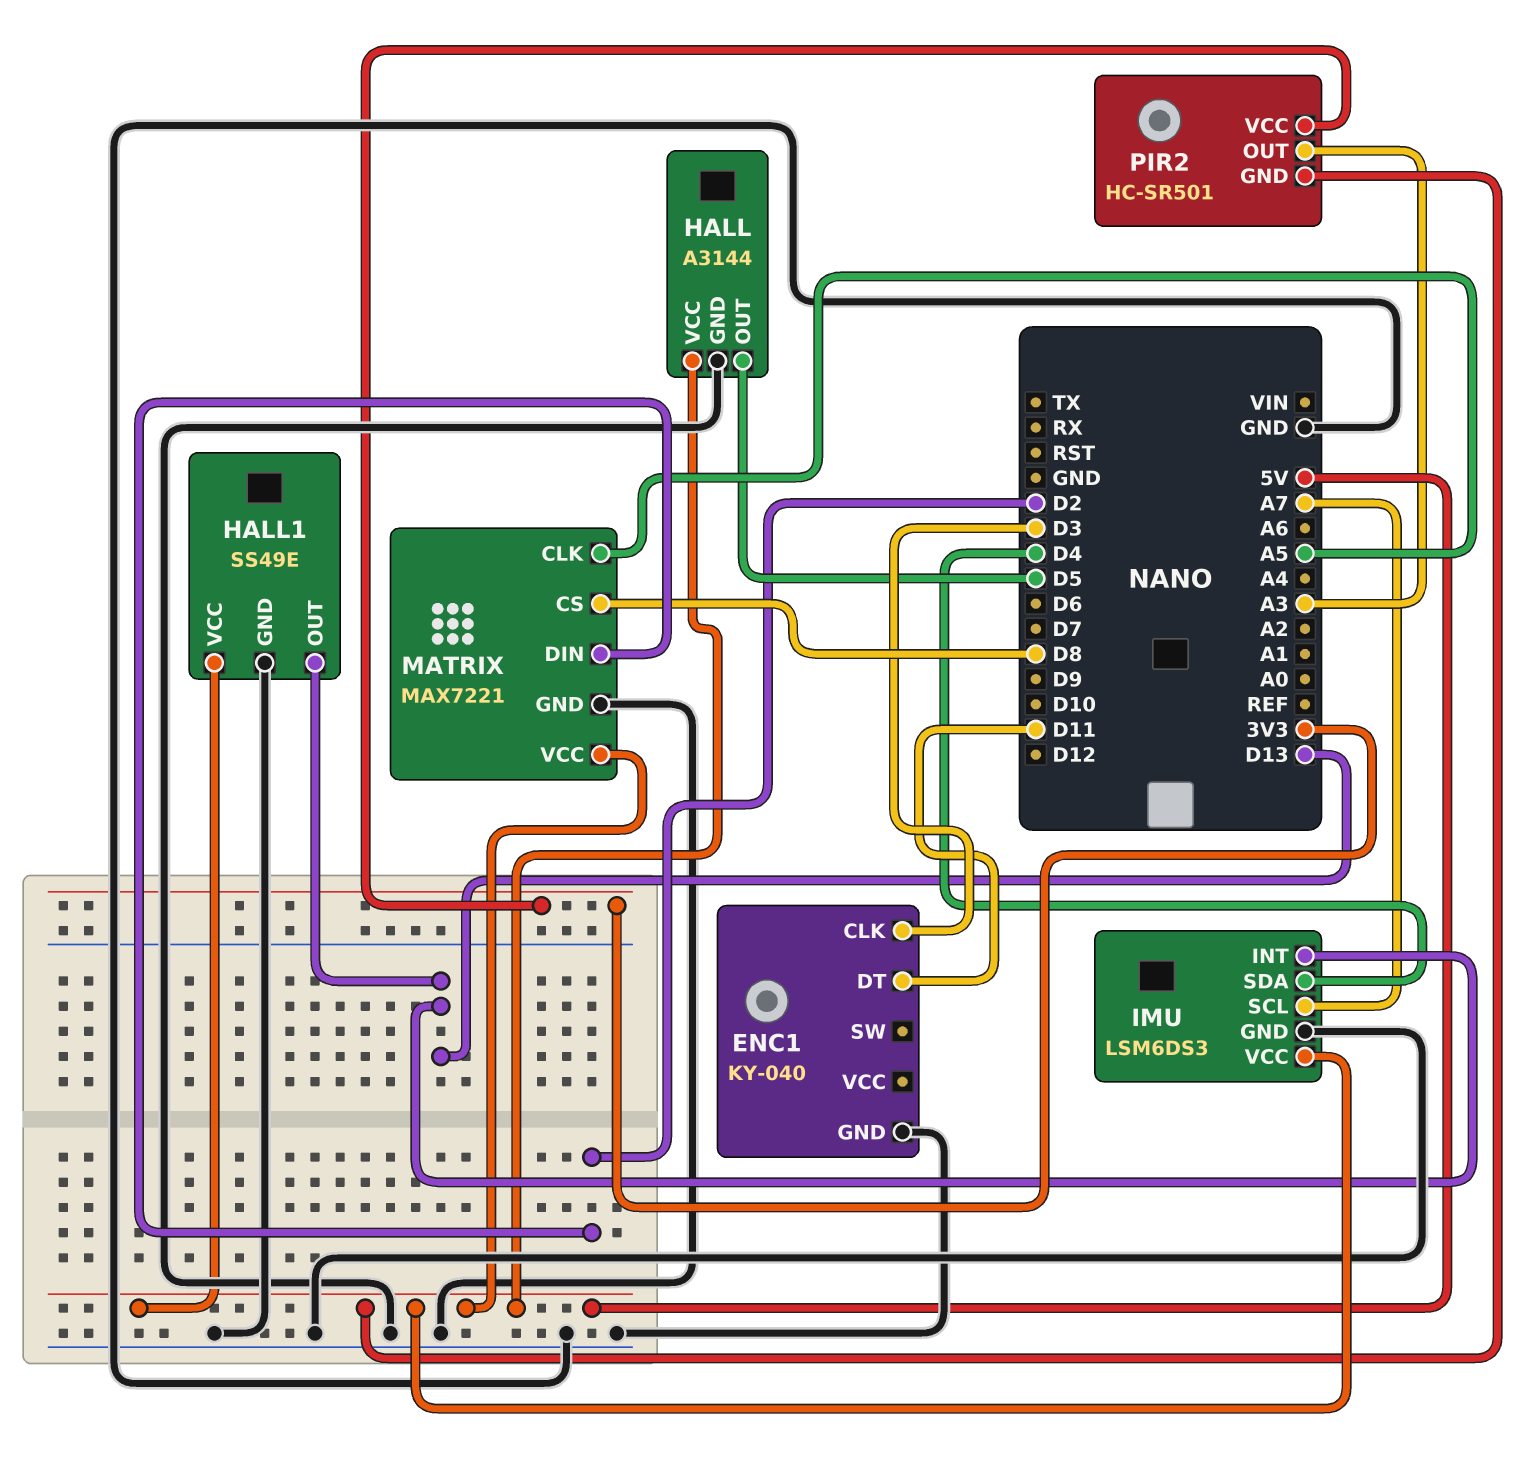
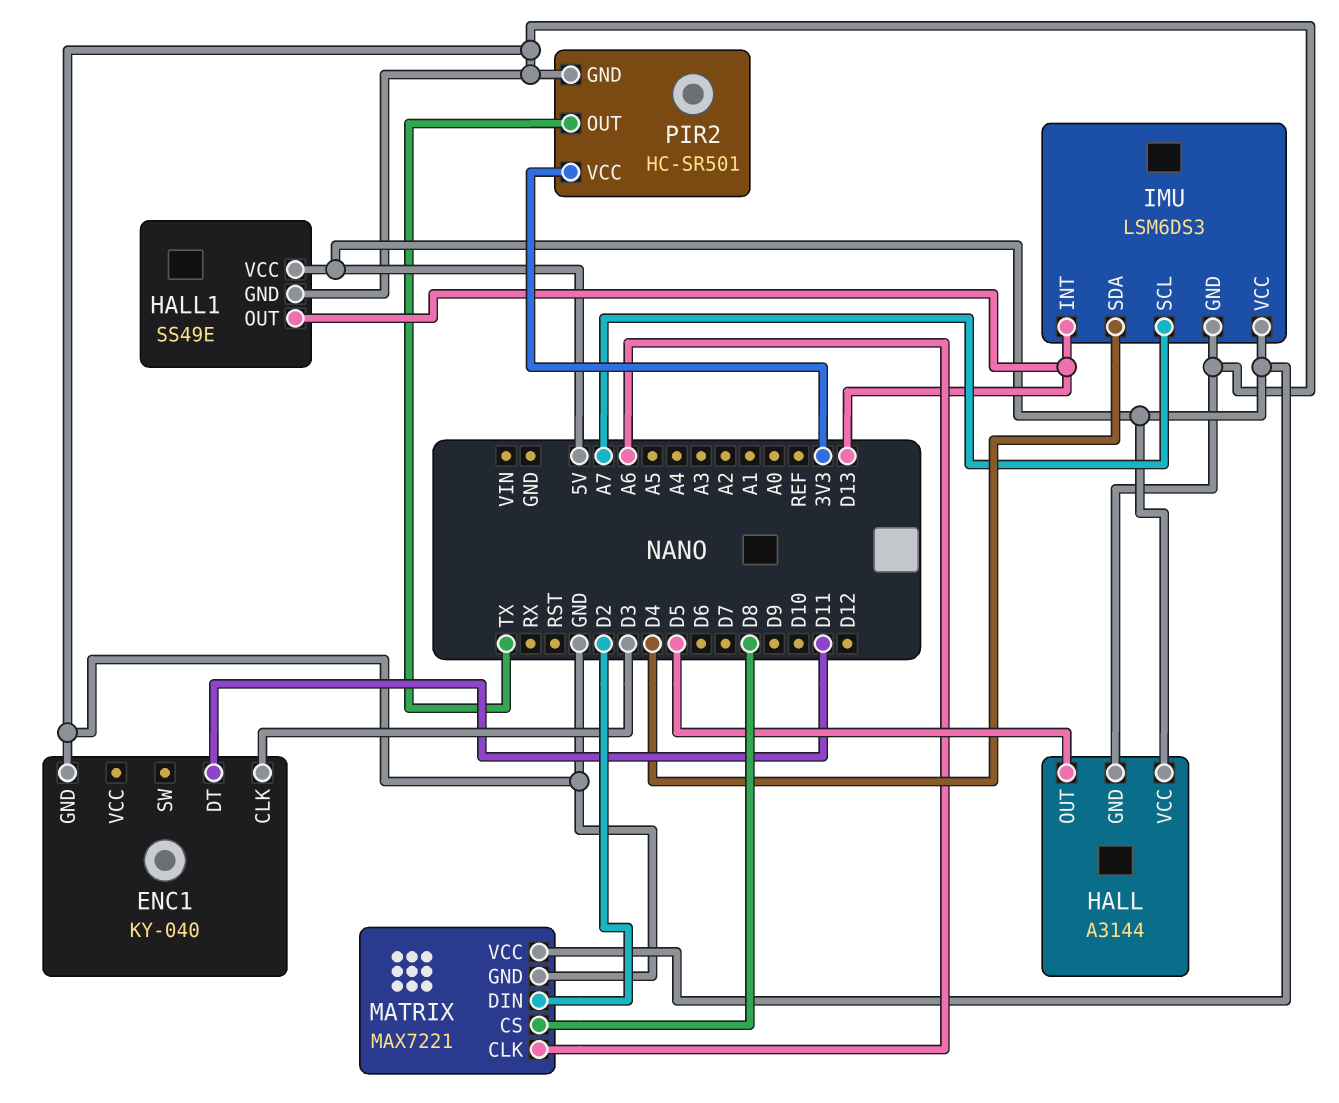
MATRIX pin CLK: A5 -> A6
PIR2 pin GND: 5V -> GND
PIR2 pin OUT: A3 -> TX

